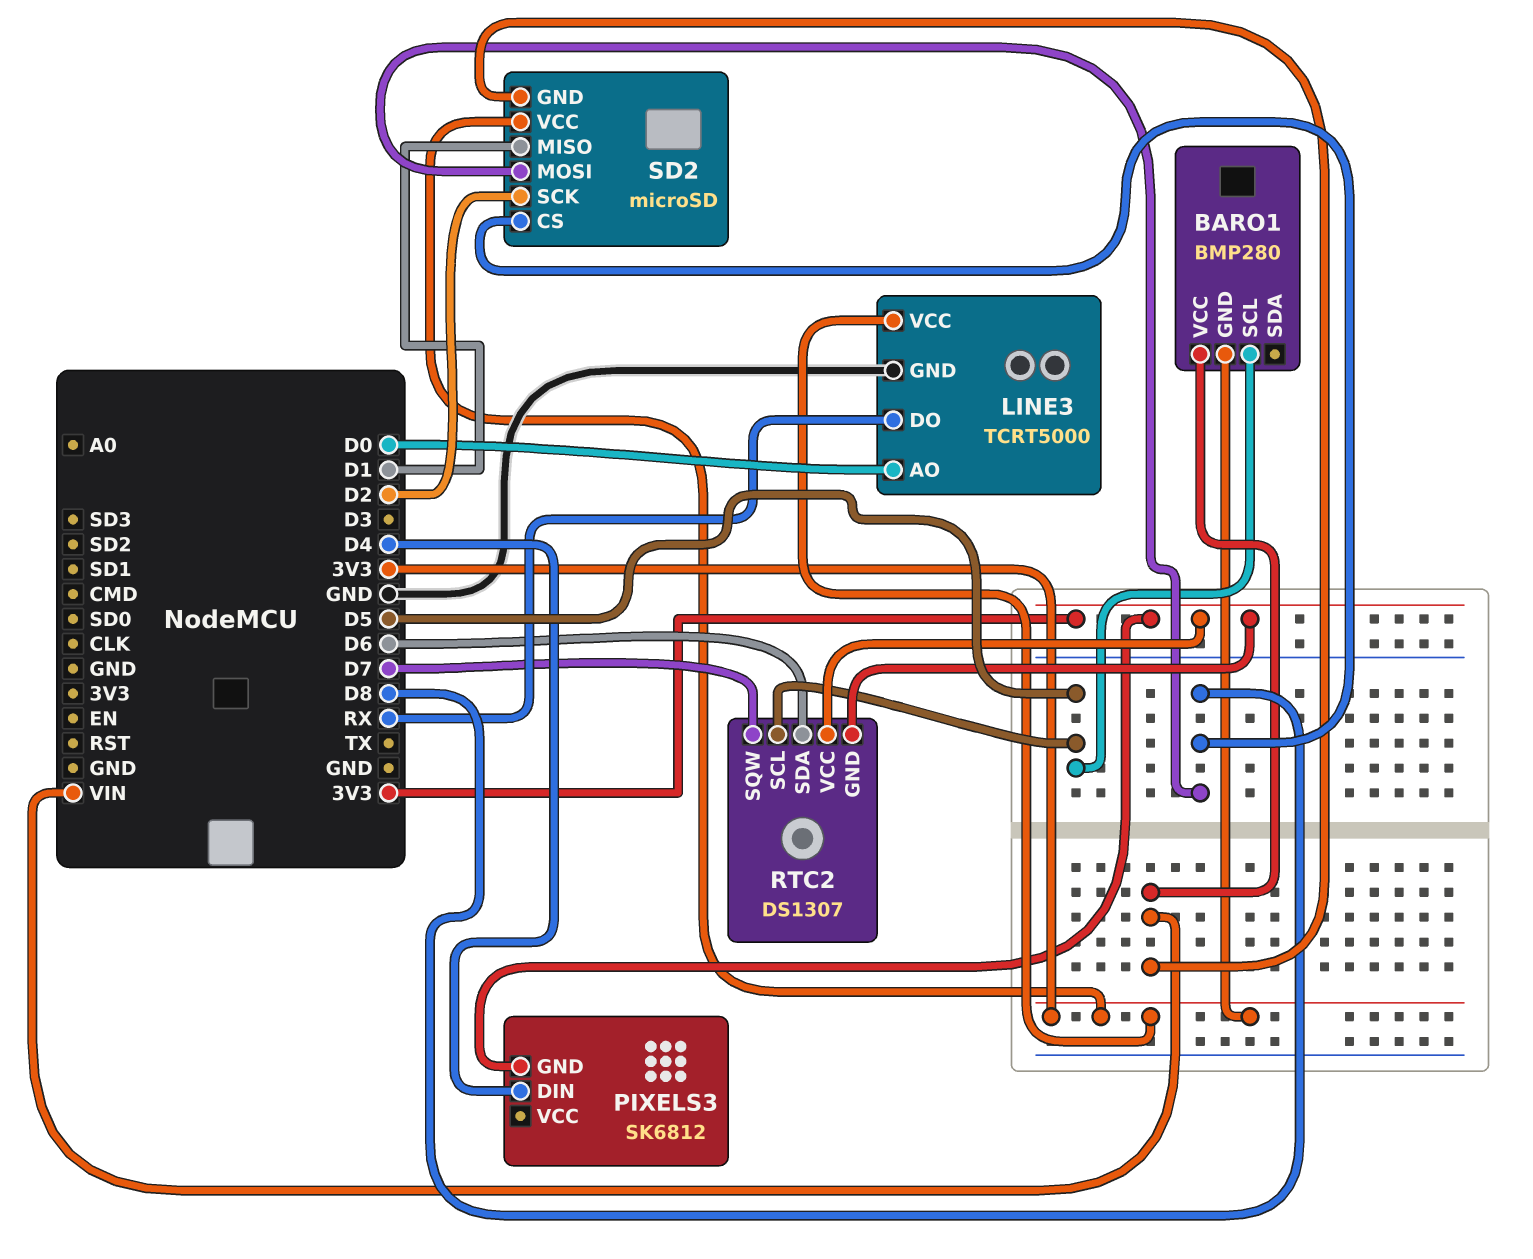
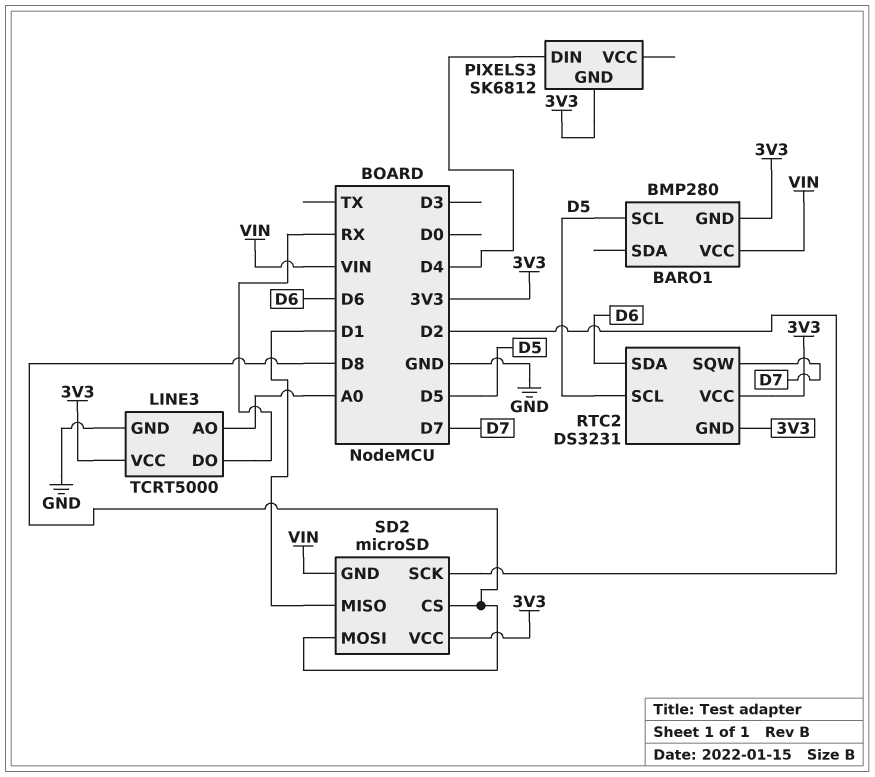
LINE3 pin AO: D0 -> A0
RTC2: DS1307 -> DS3231

